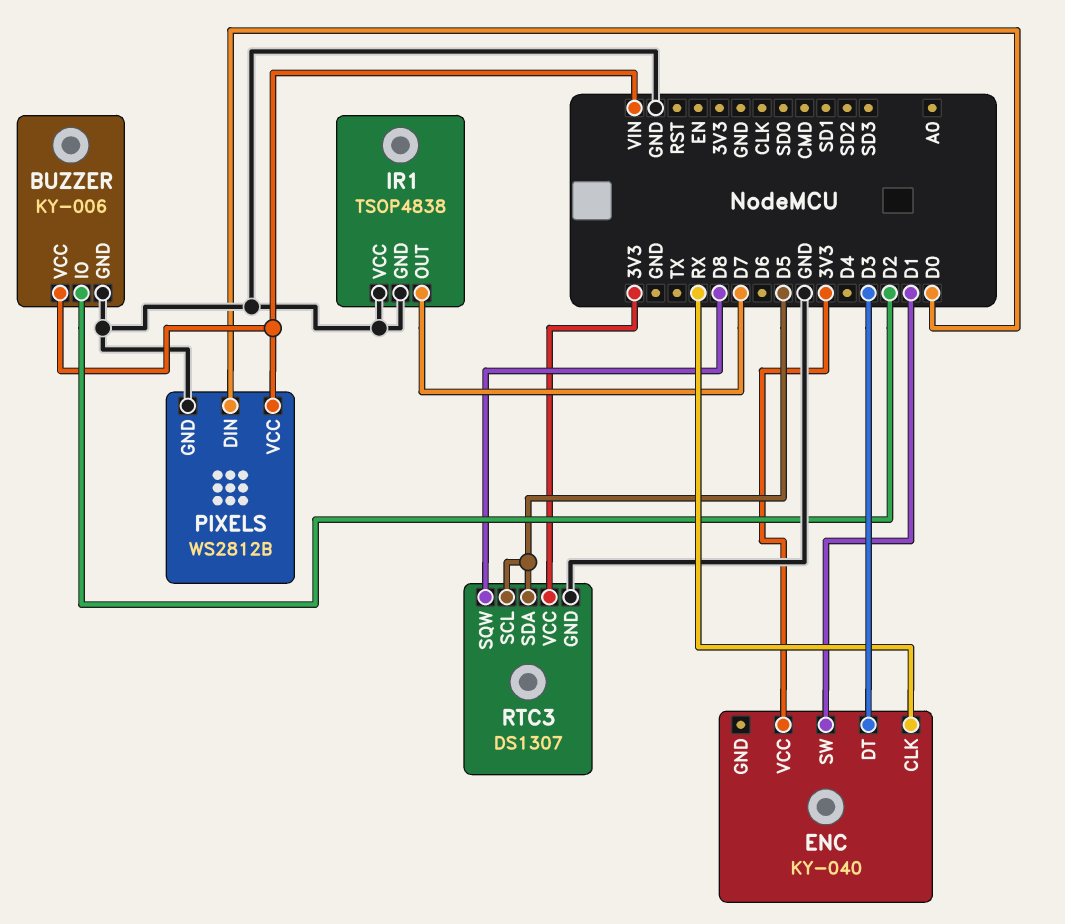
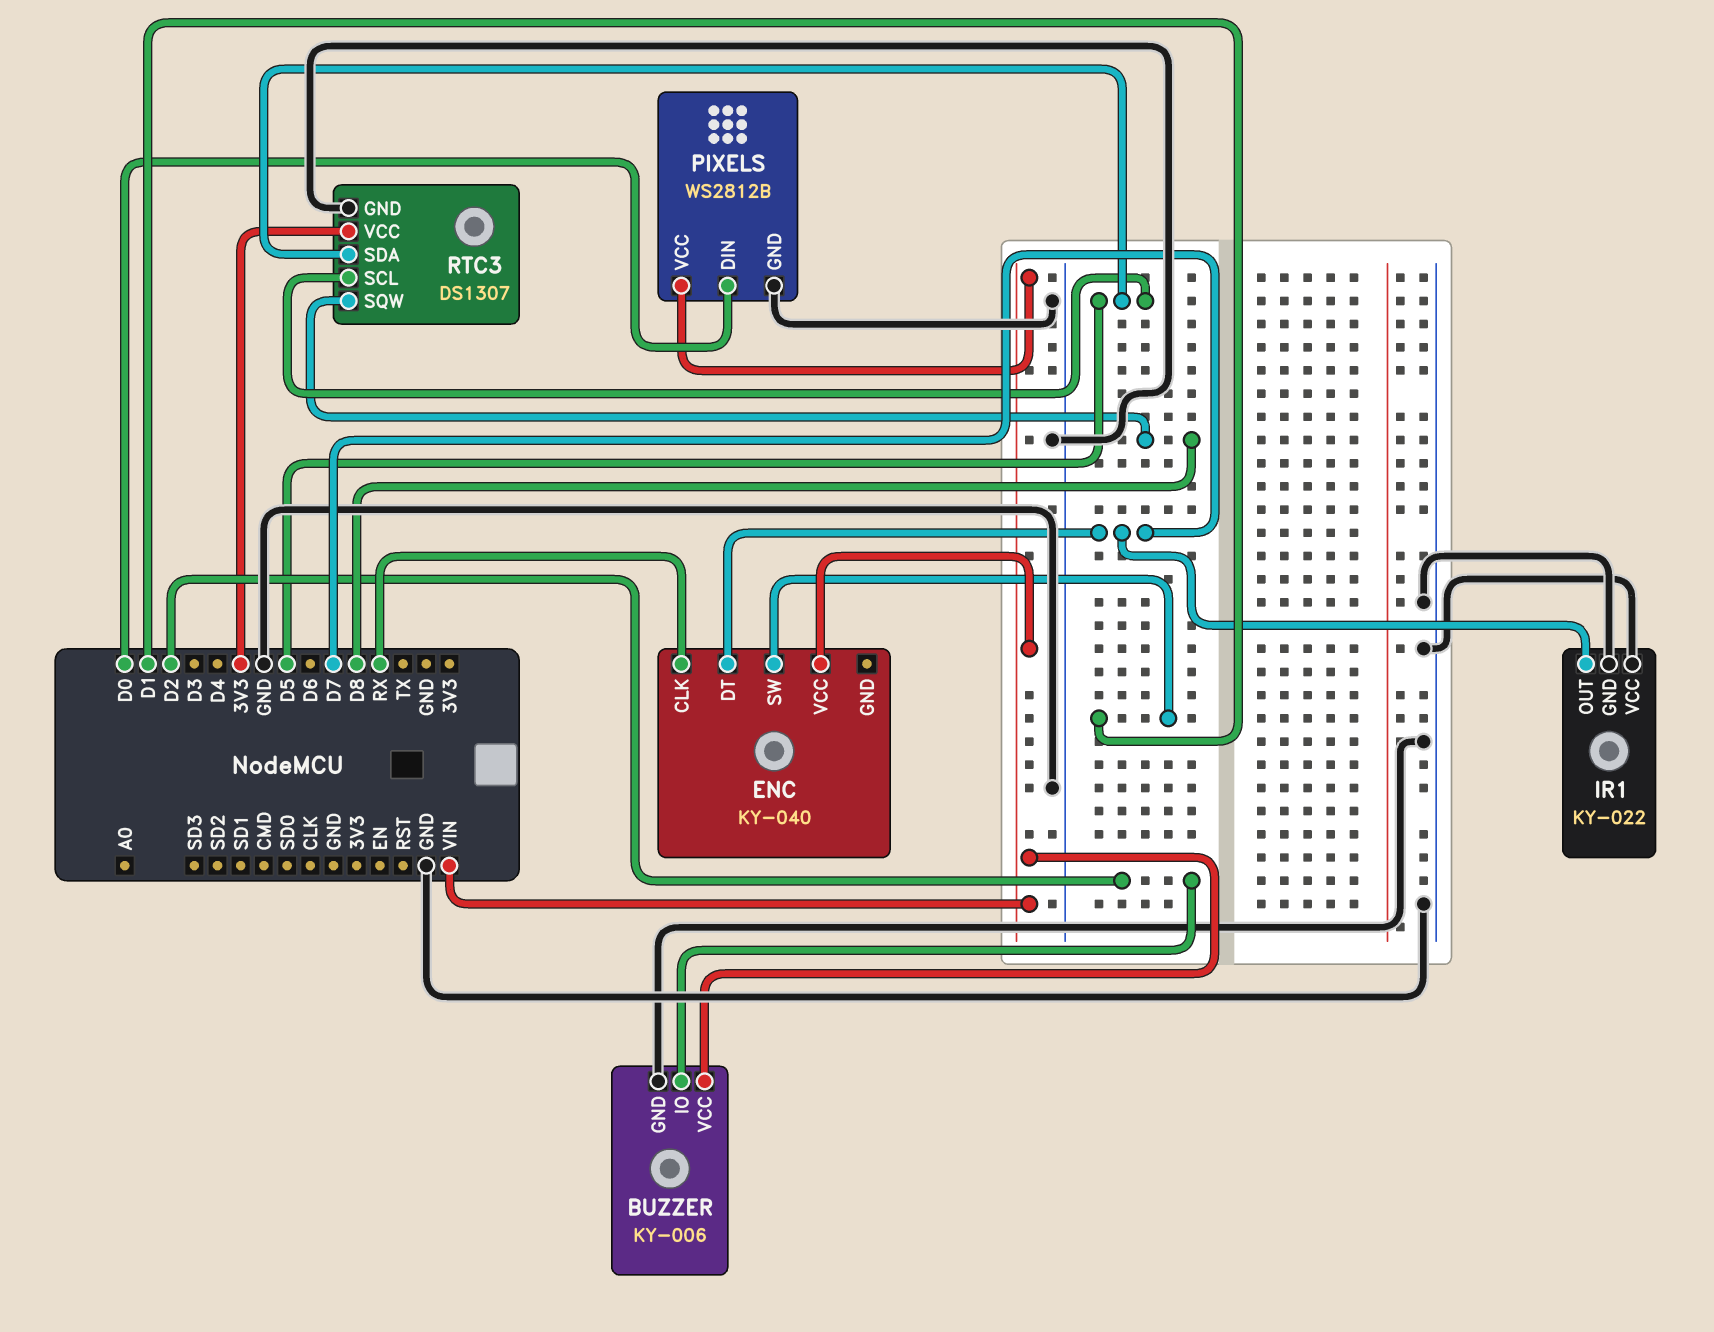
ENC pin DT: D3 -> D7
ENC pin VCC: 3V3 -> VIN
IR1: TSOP4838 -> KY-022

